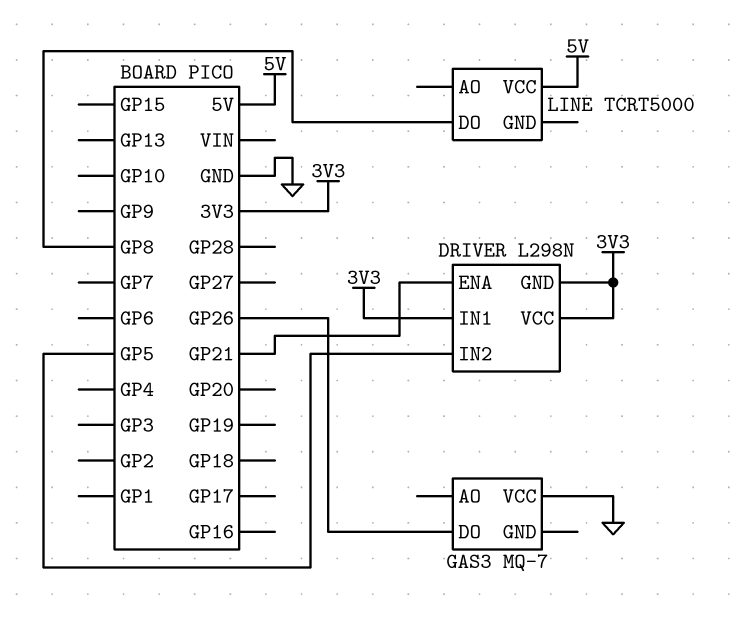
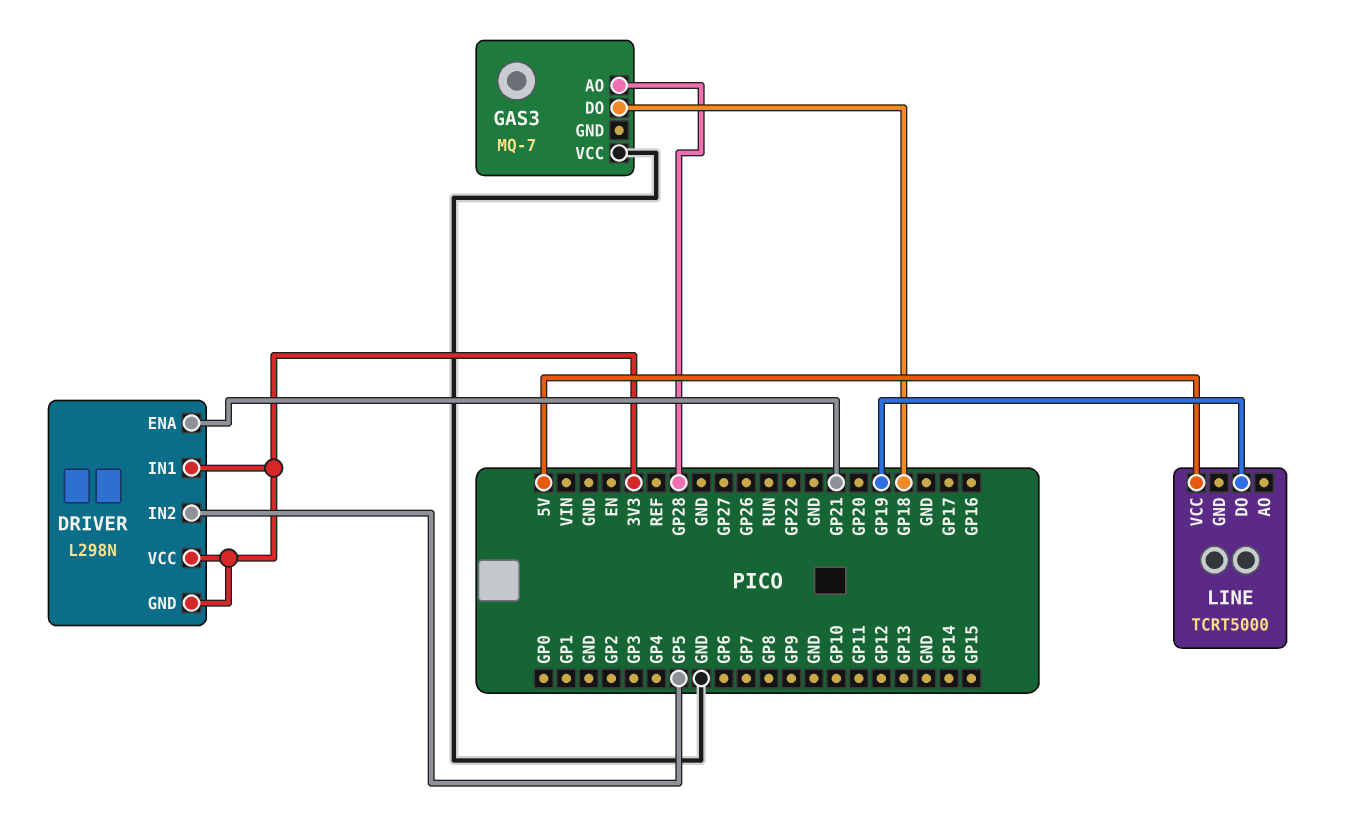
GAS3 pin AO: none -> GP28
GAS3 pin DO: GP26 -> GP18
LINE pin DO: GP8 -> GP19

